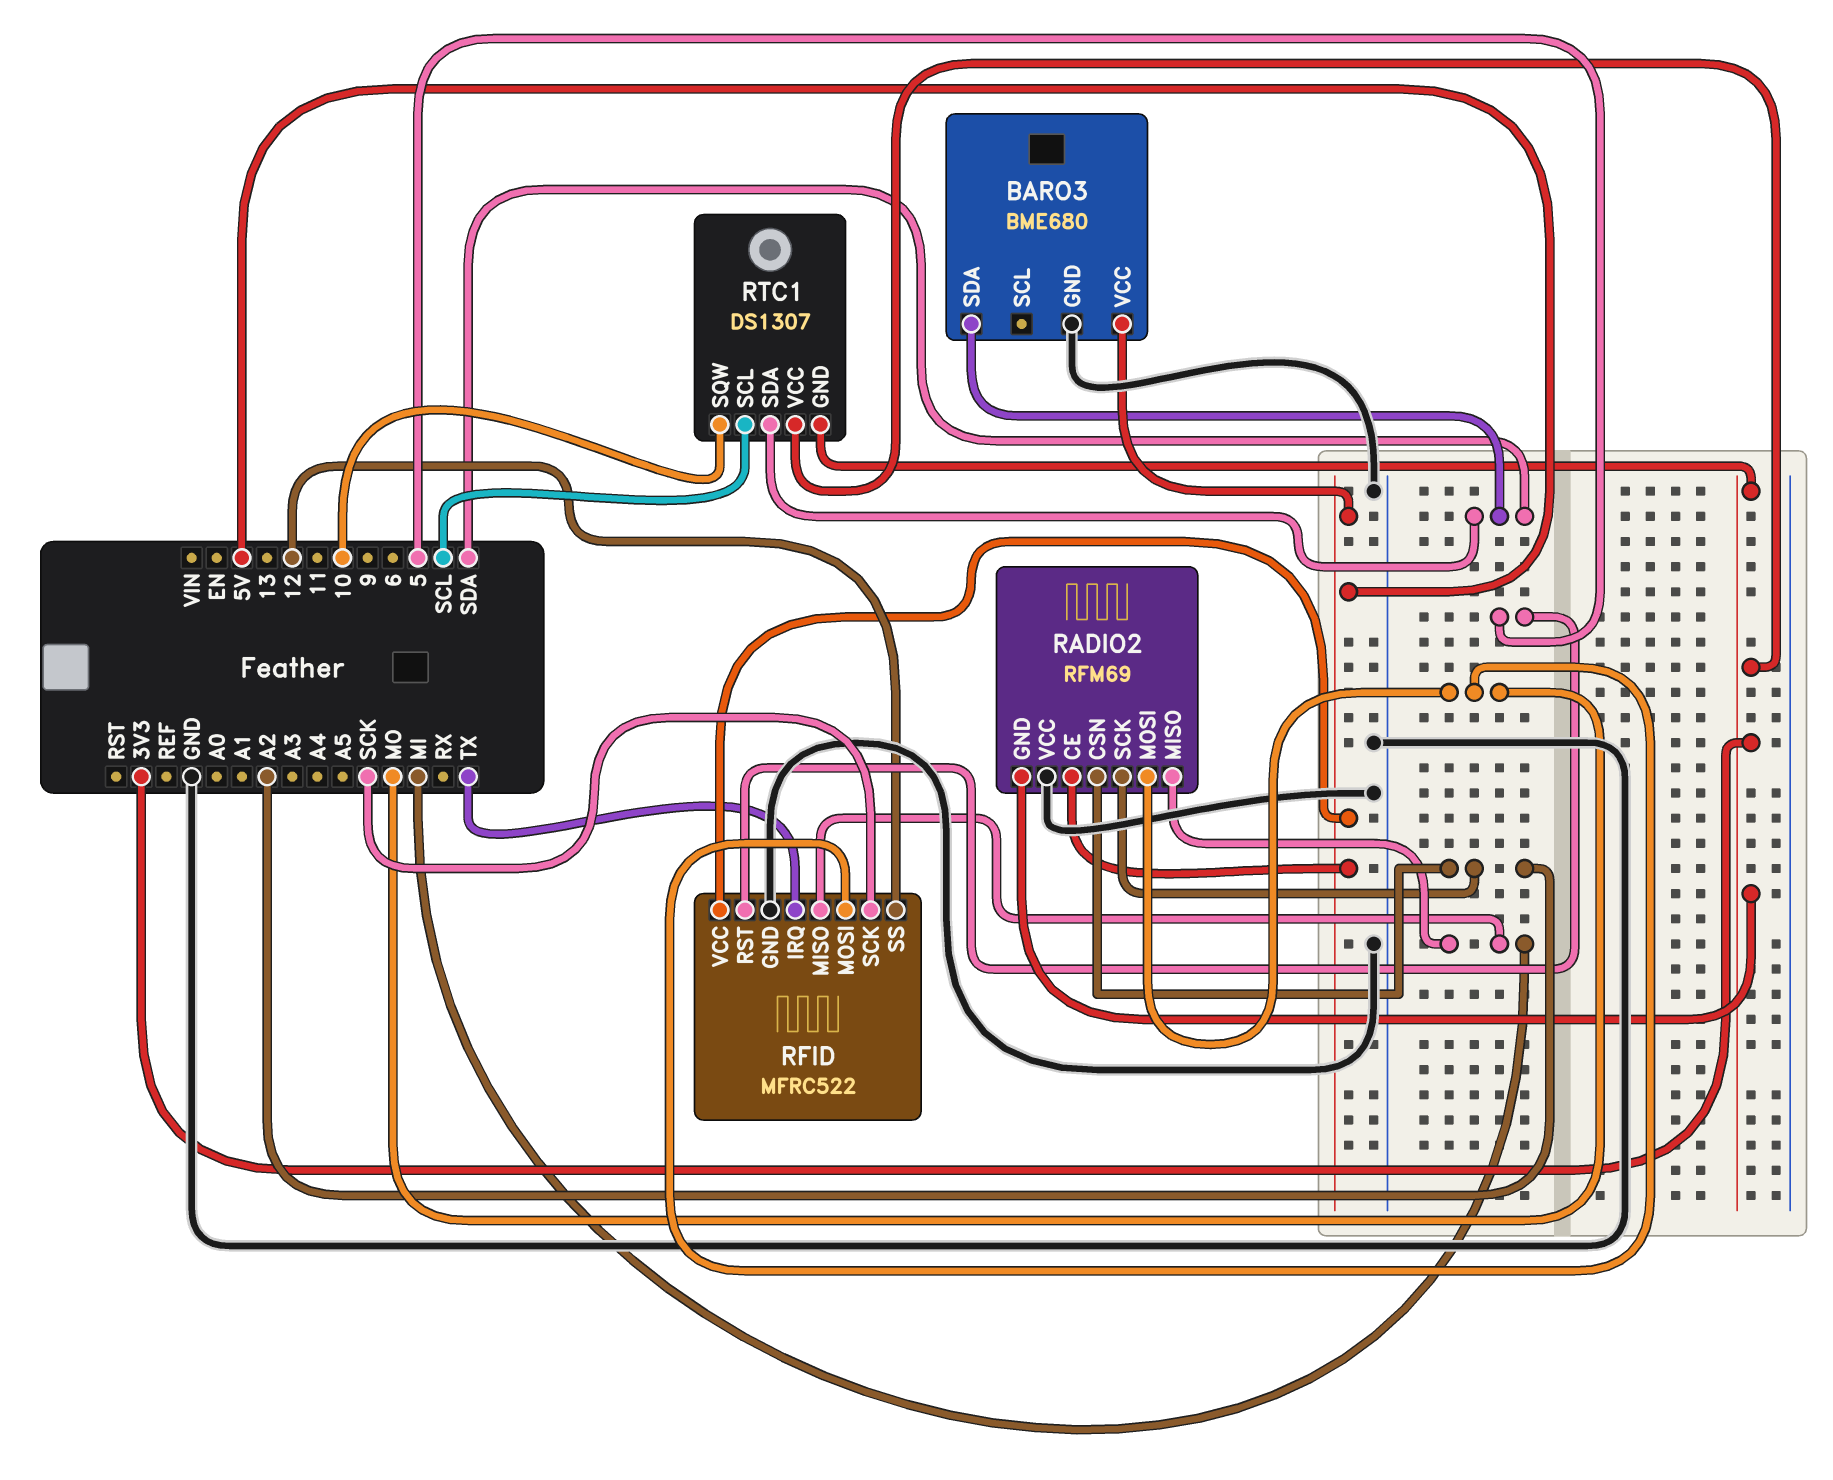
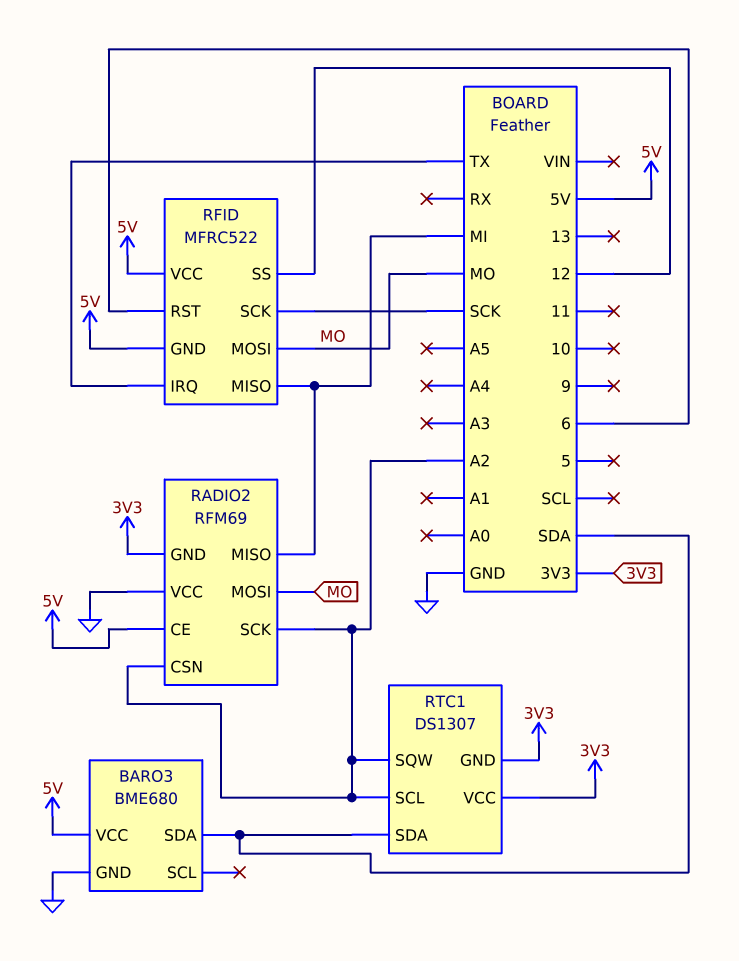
RFID pin GND: GND -> 5V
RFID pin RST: 5 -> 6
RTC1 pin SCL: SCL -> A2
RTC1 pin SQW: 10 -> A2

